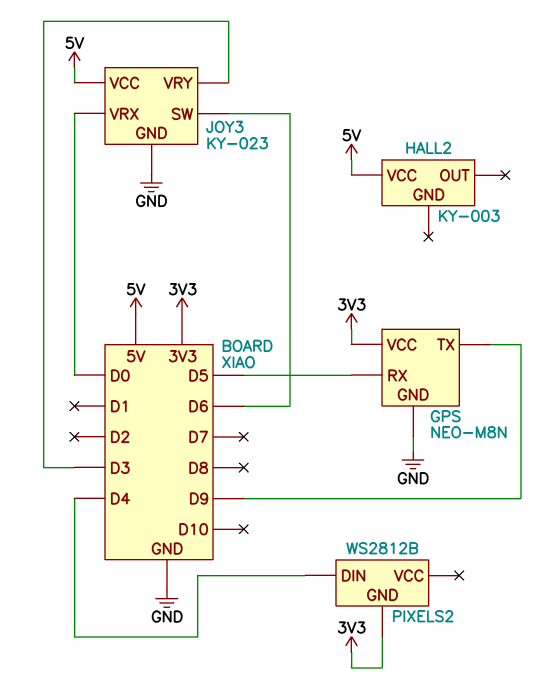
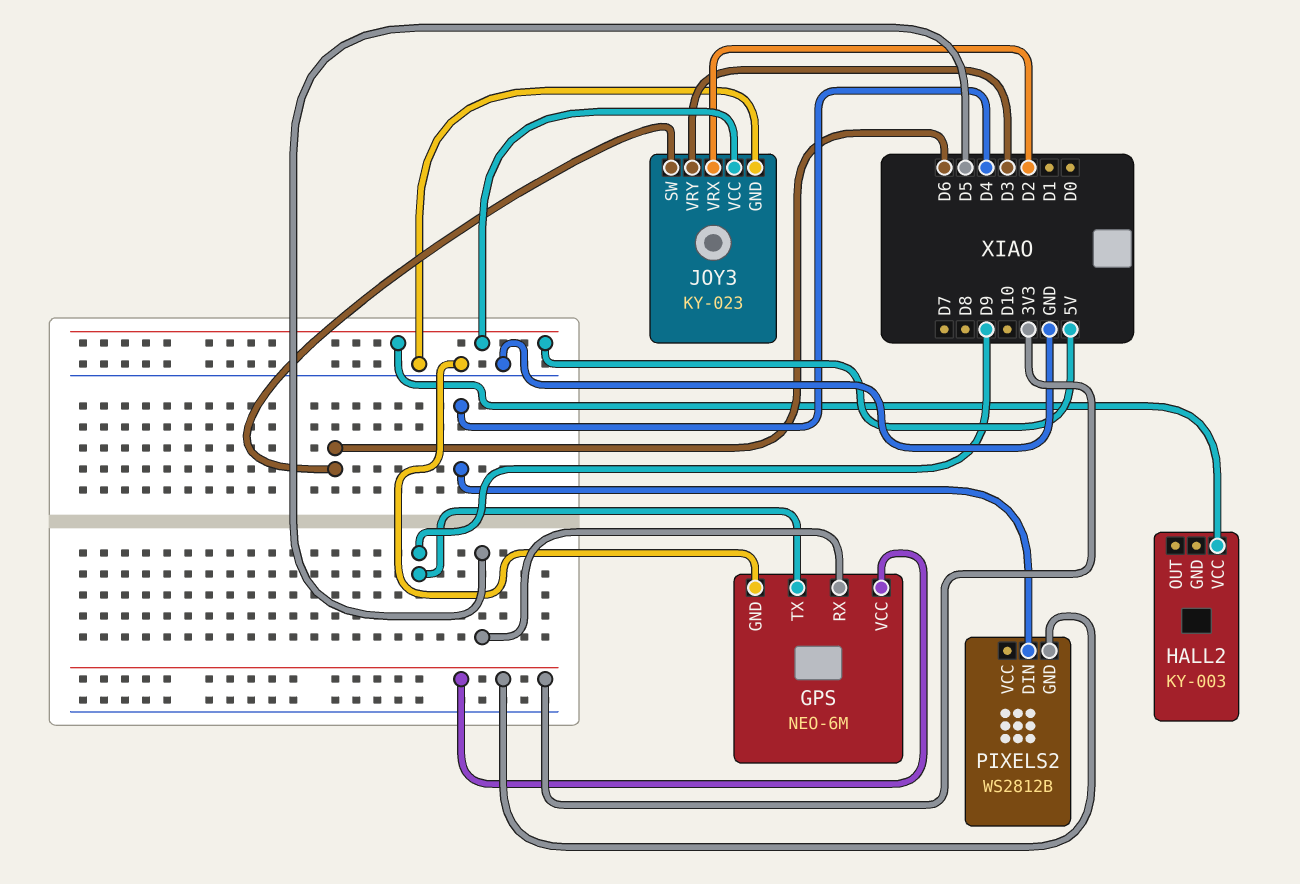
GPS: NEO-M8N -> NEO-6M
JOY3 pin VRX: D0 -> D2

